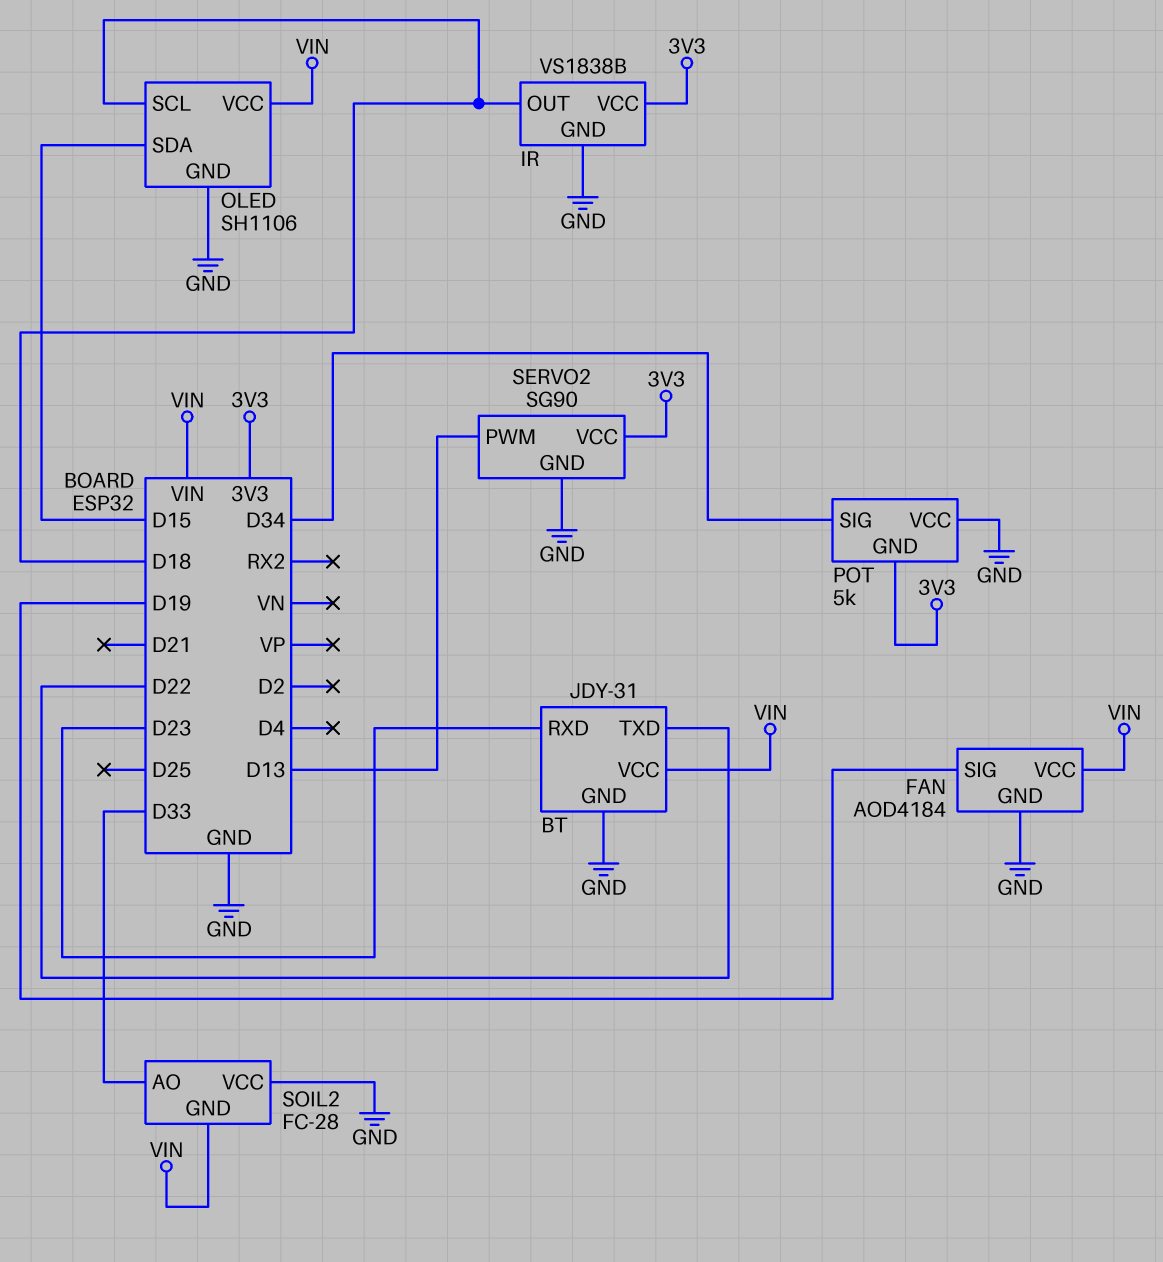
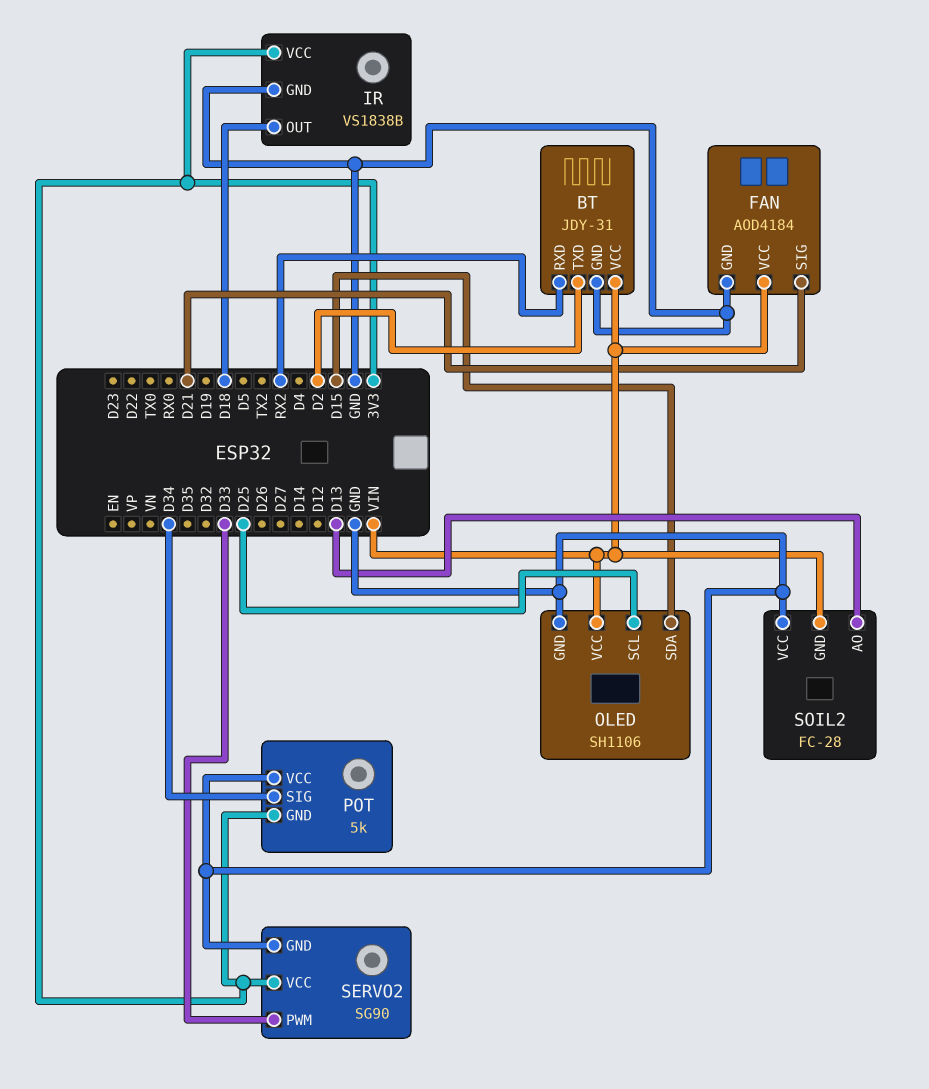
BT pin RXD: D23 -> RX2
BT pin TXD: D22 -> D2
FAN pin SIG: D19 -> D21
OLED pin SCL: D18 -> D25
SERVO2 pin PWM: D13 -> D33
SOIL2 pin AO: D33 -> D13

